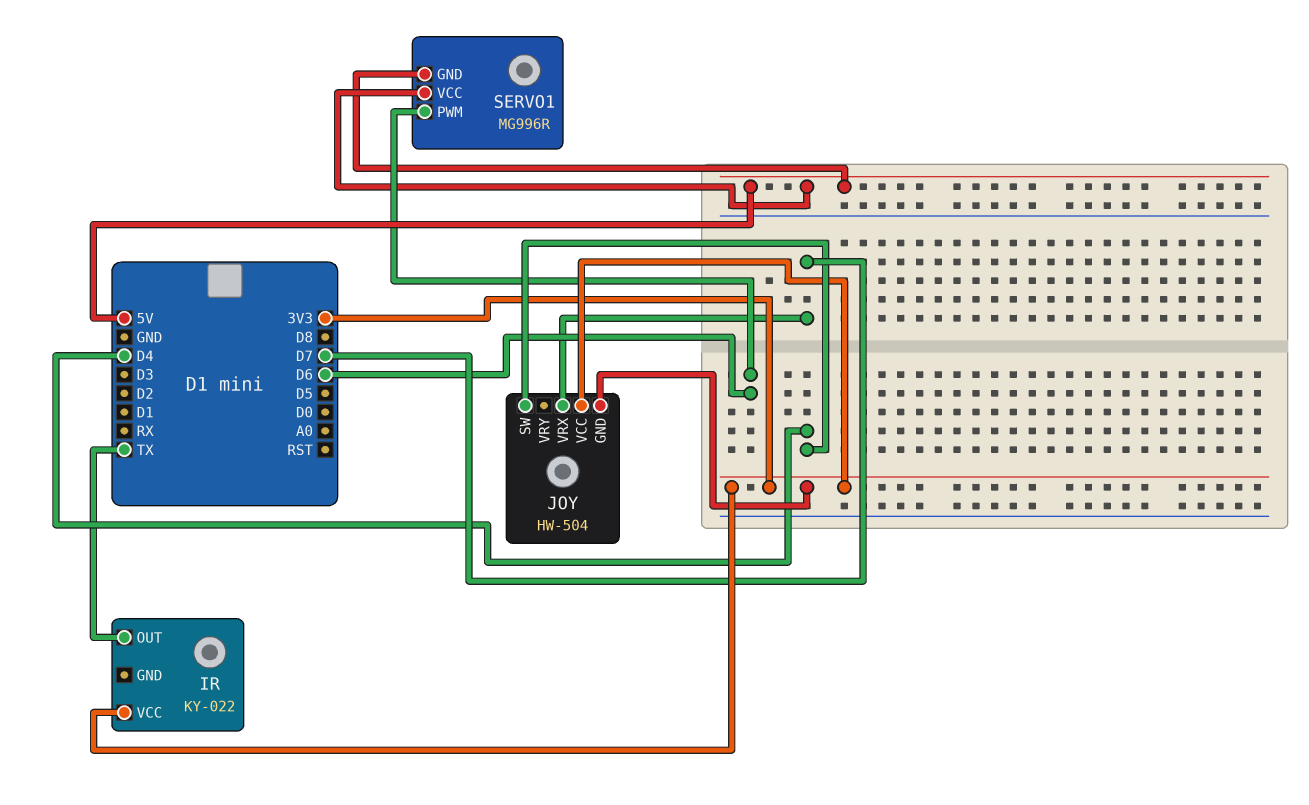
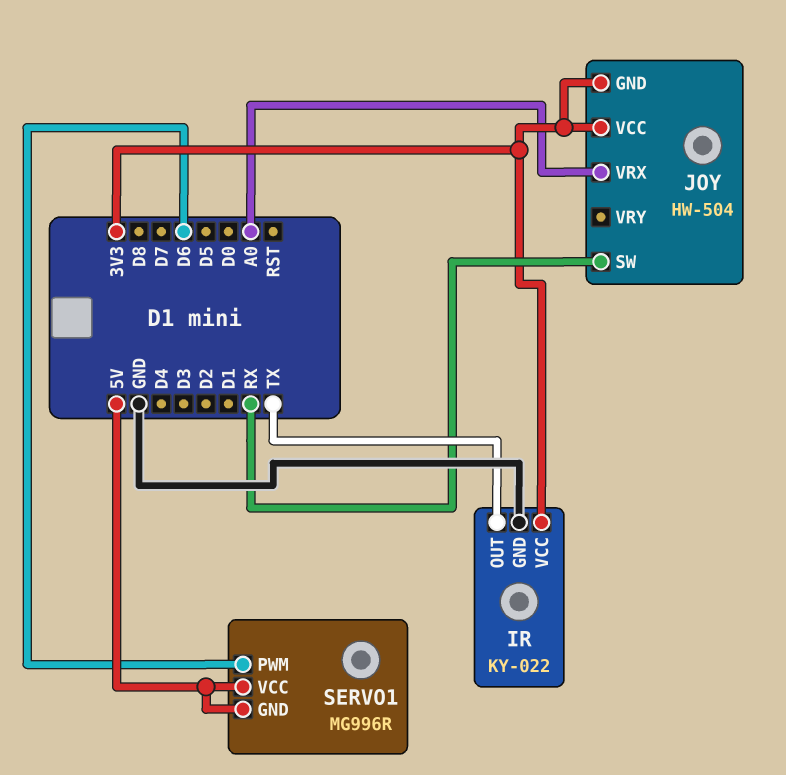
IR pin GND: none -> GND
JOY pin SW: D4 -> RX
JOY pin VRX: D7 -> A0

